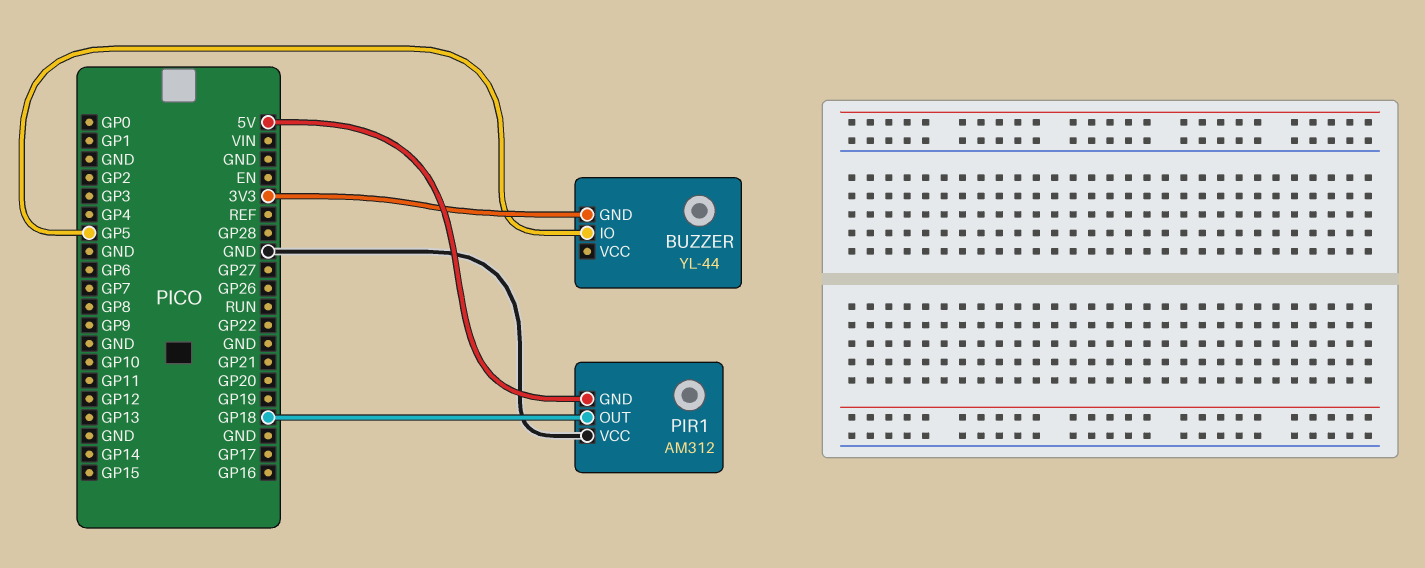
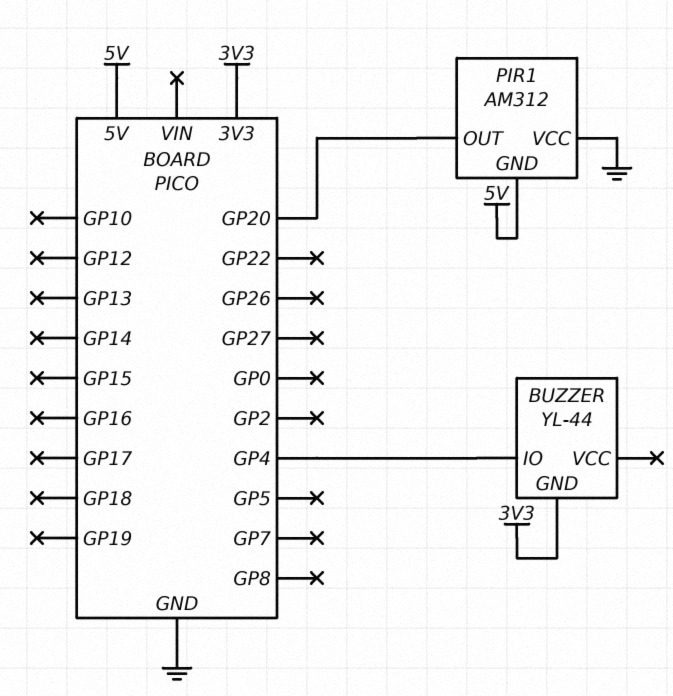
BUZZER pin IO: GP5 -> GP4
PIR1 pin OUT: GP18 -> GP20

